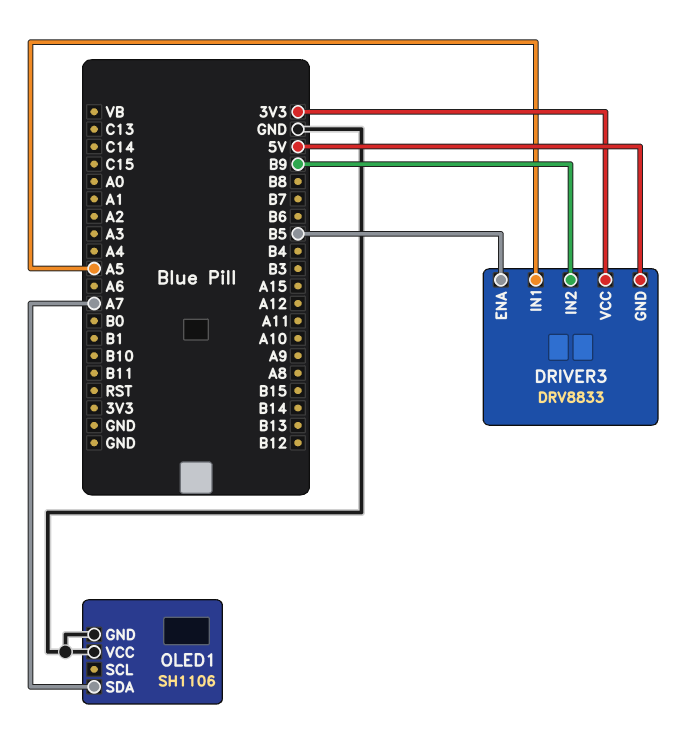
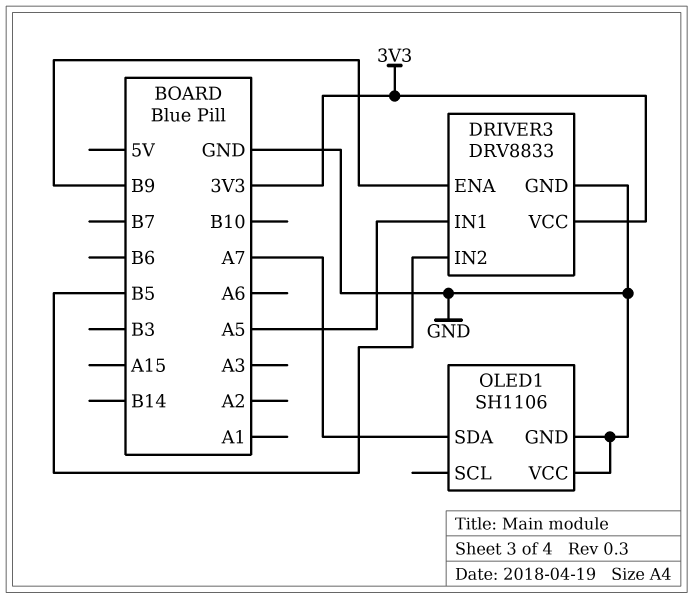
DRIVER3 pin ENA: B5 -> B9
DRIVER3 pin GND: 5V -> GND
DRIVER3 pin IN2: B9 -> B5

